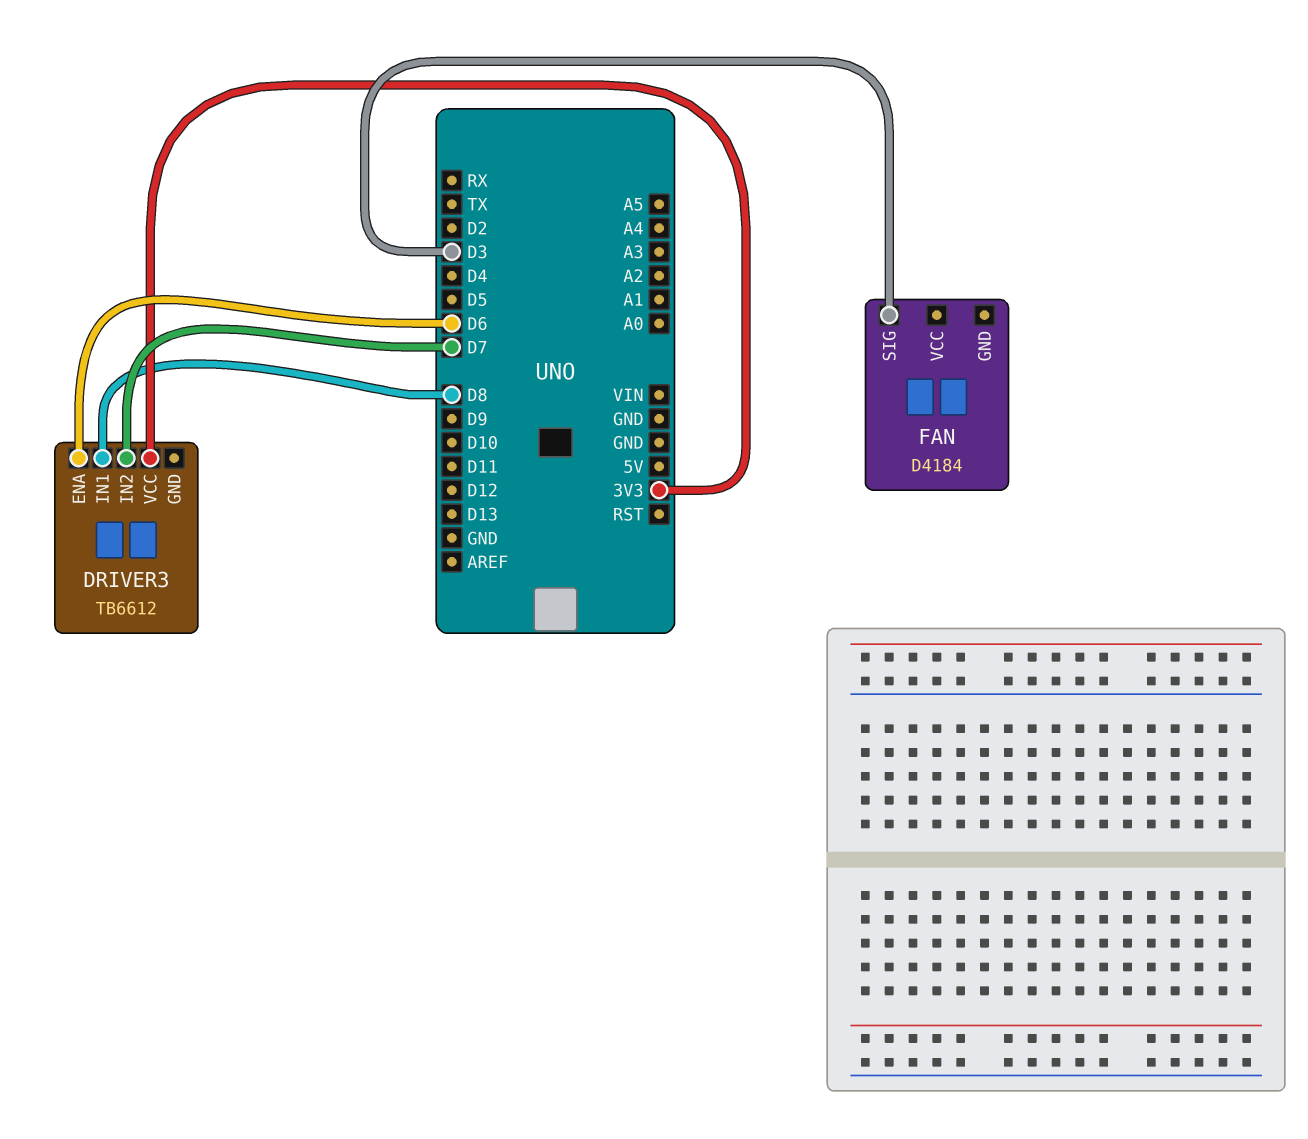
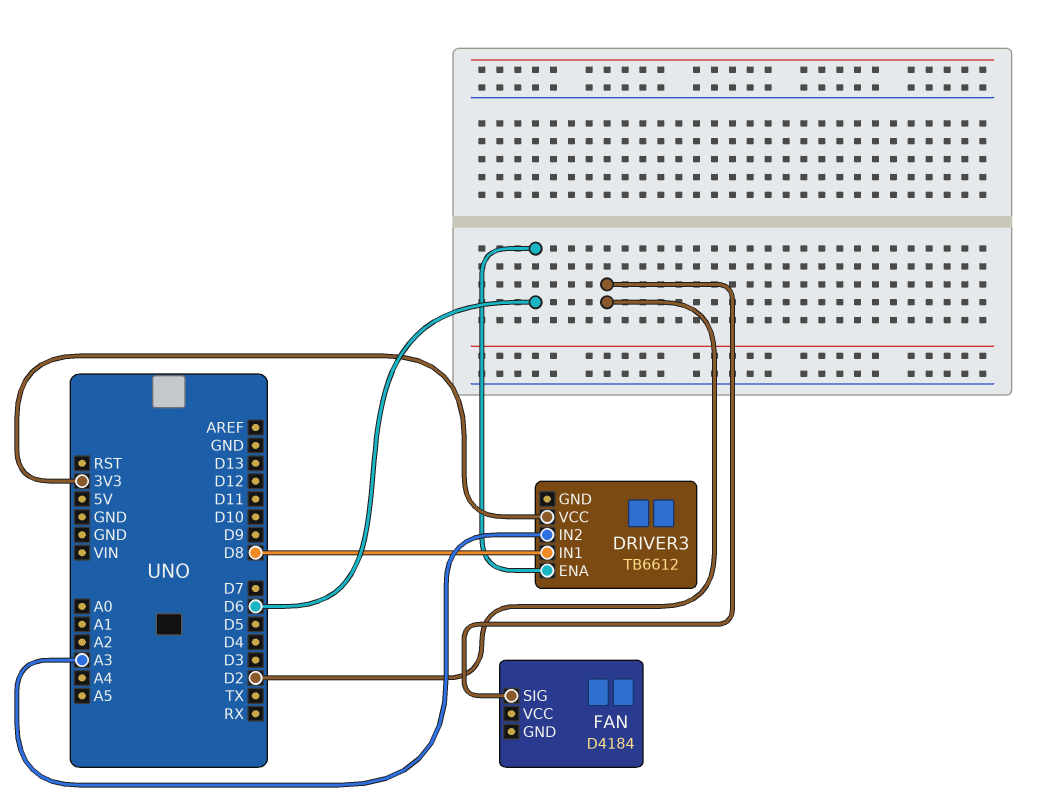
DRIVER3 pin IN2: D7 -> A3
FAN pin SIG: D3 -> D2

